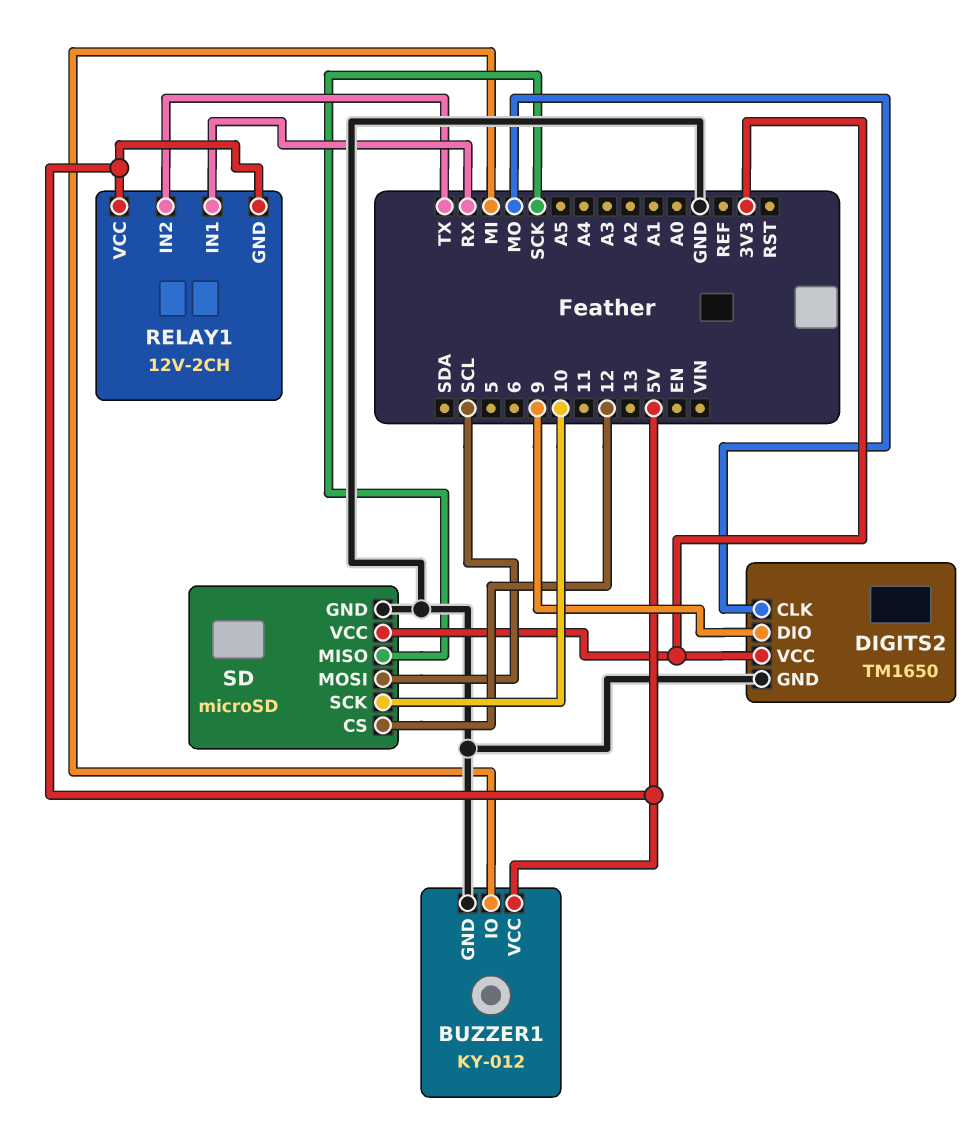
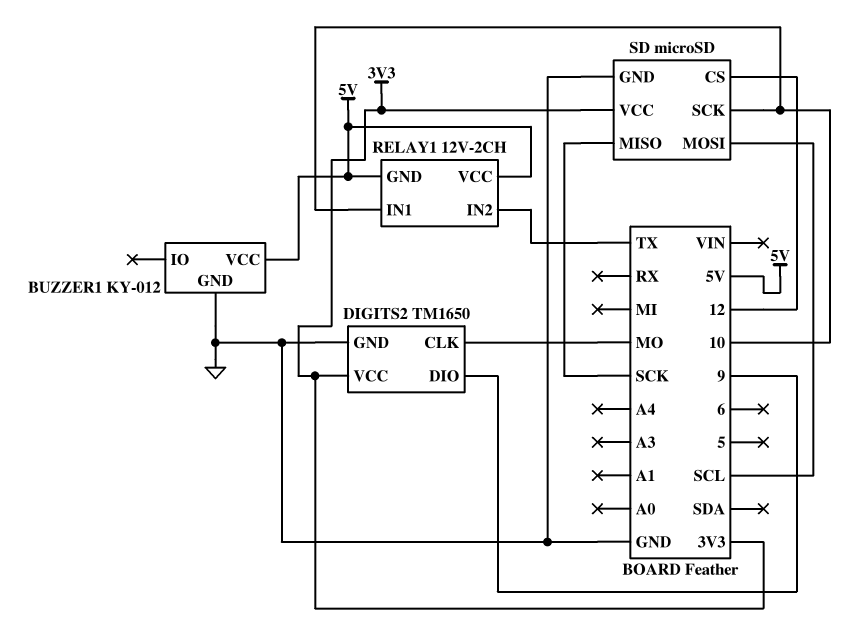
BUZZER1 pin IO: MI -> none
RELAY1 pin IN1: RX -> 10

